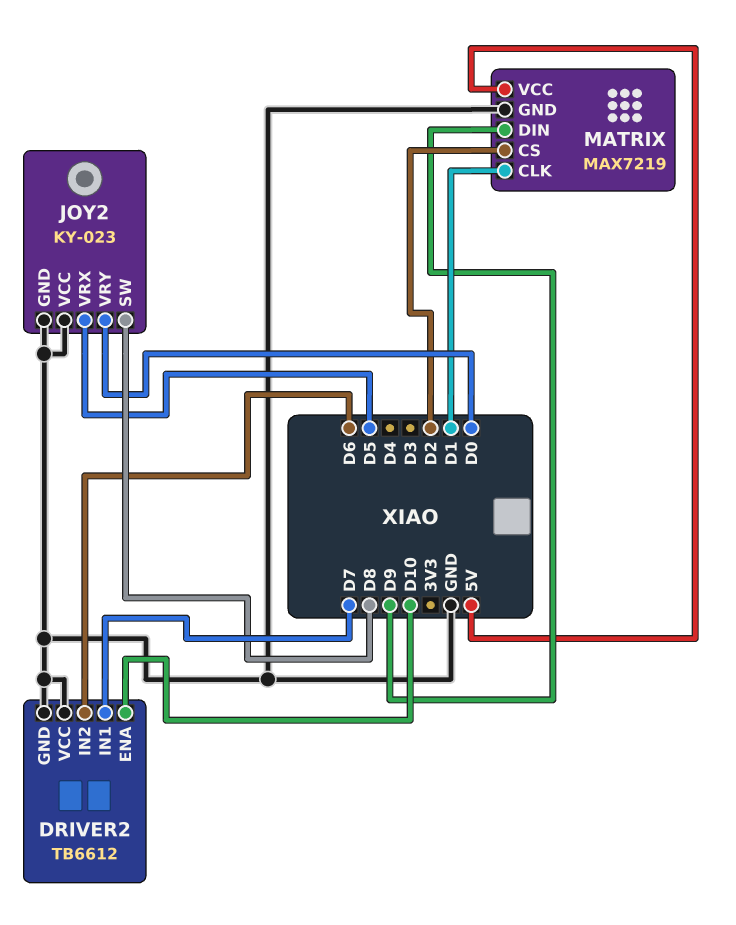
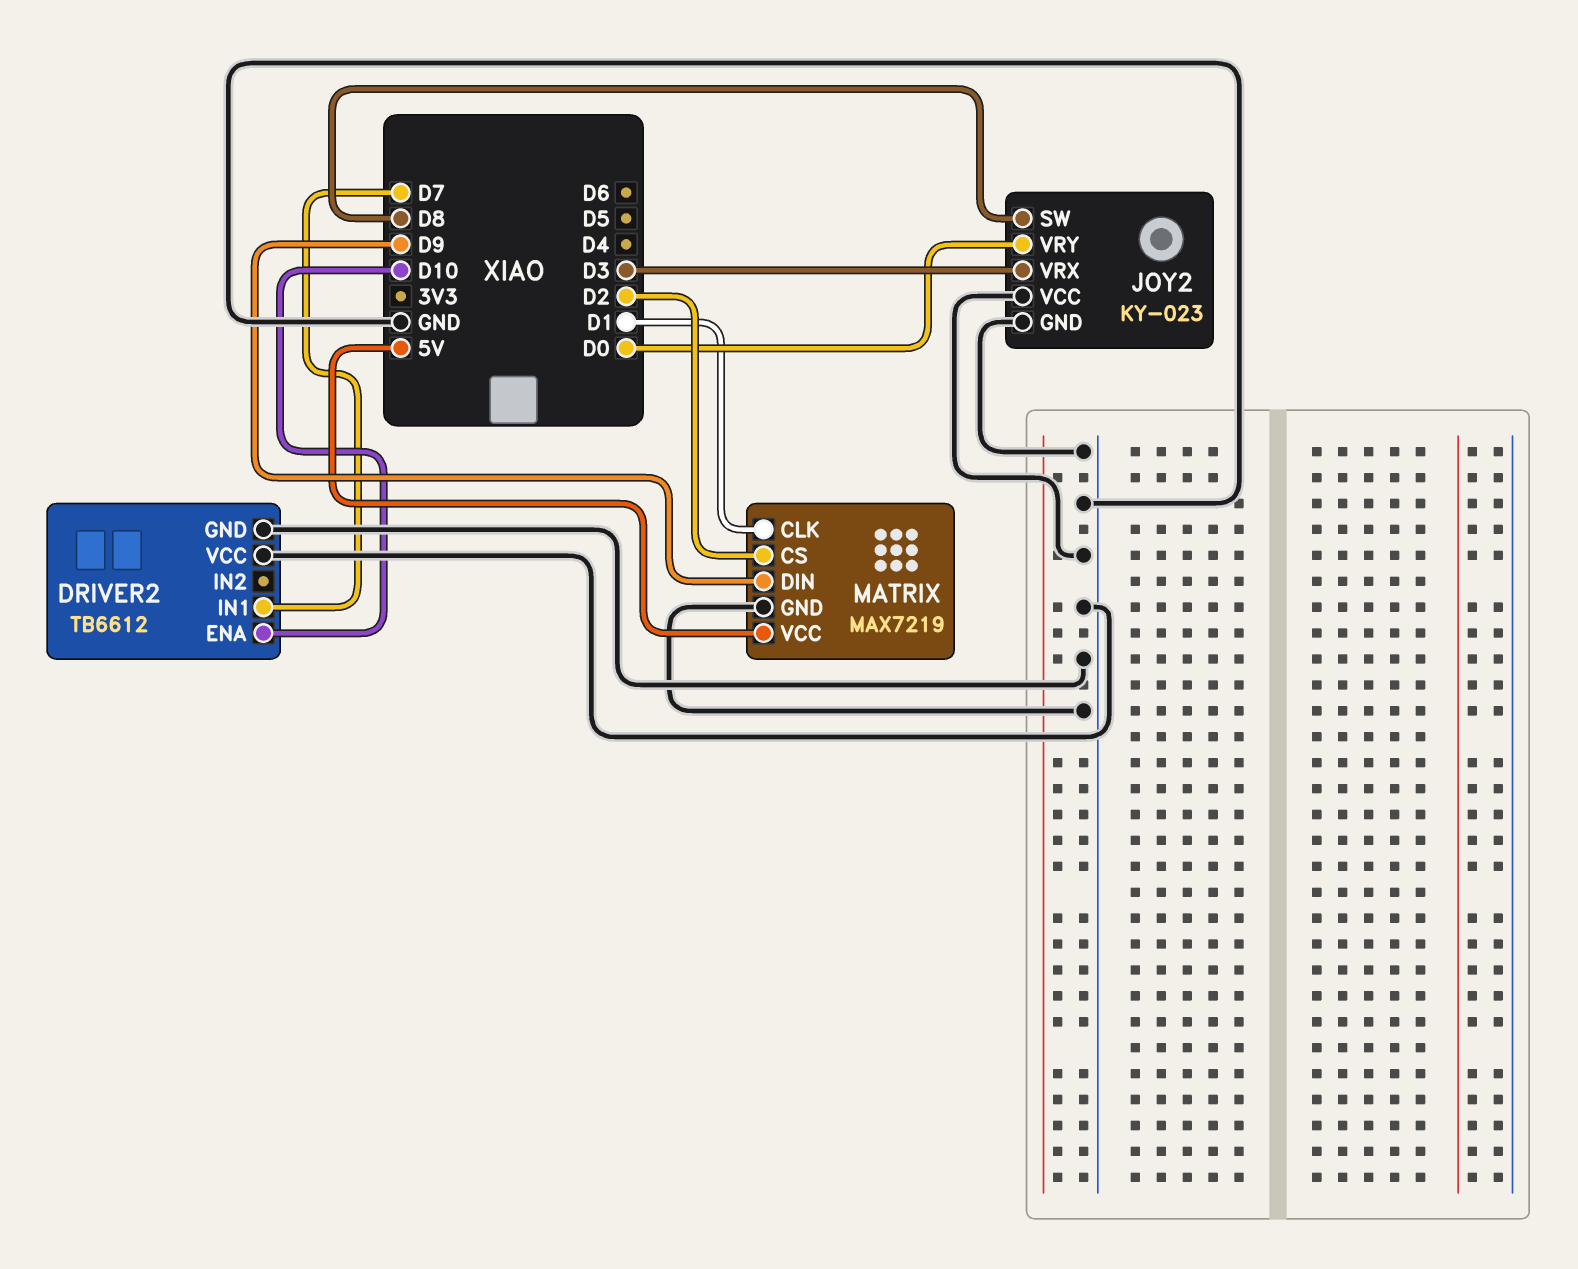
DRIVER2 pin IN2: D6 -> none
JOY2 pin VRX: D5 -> D3

